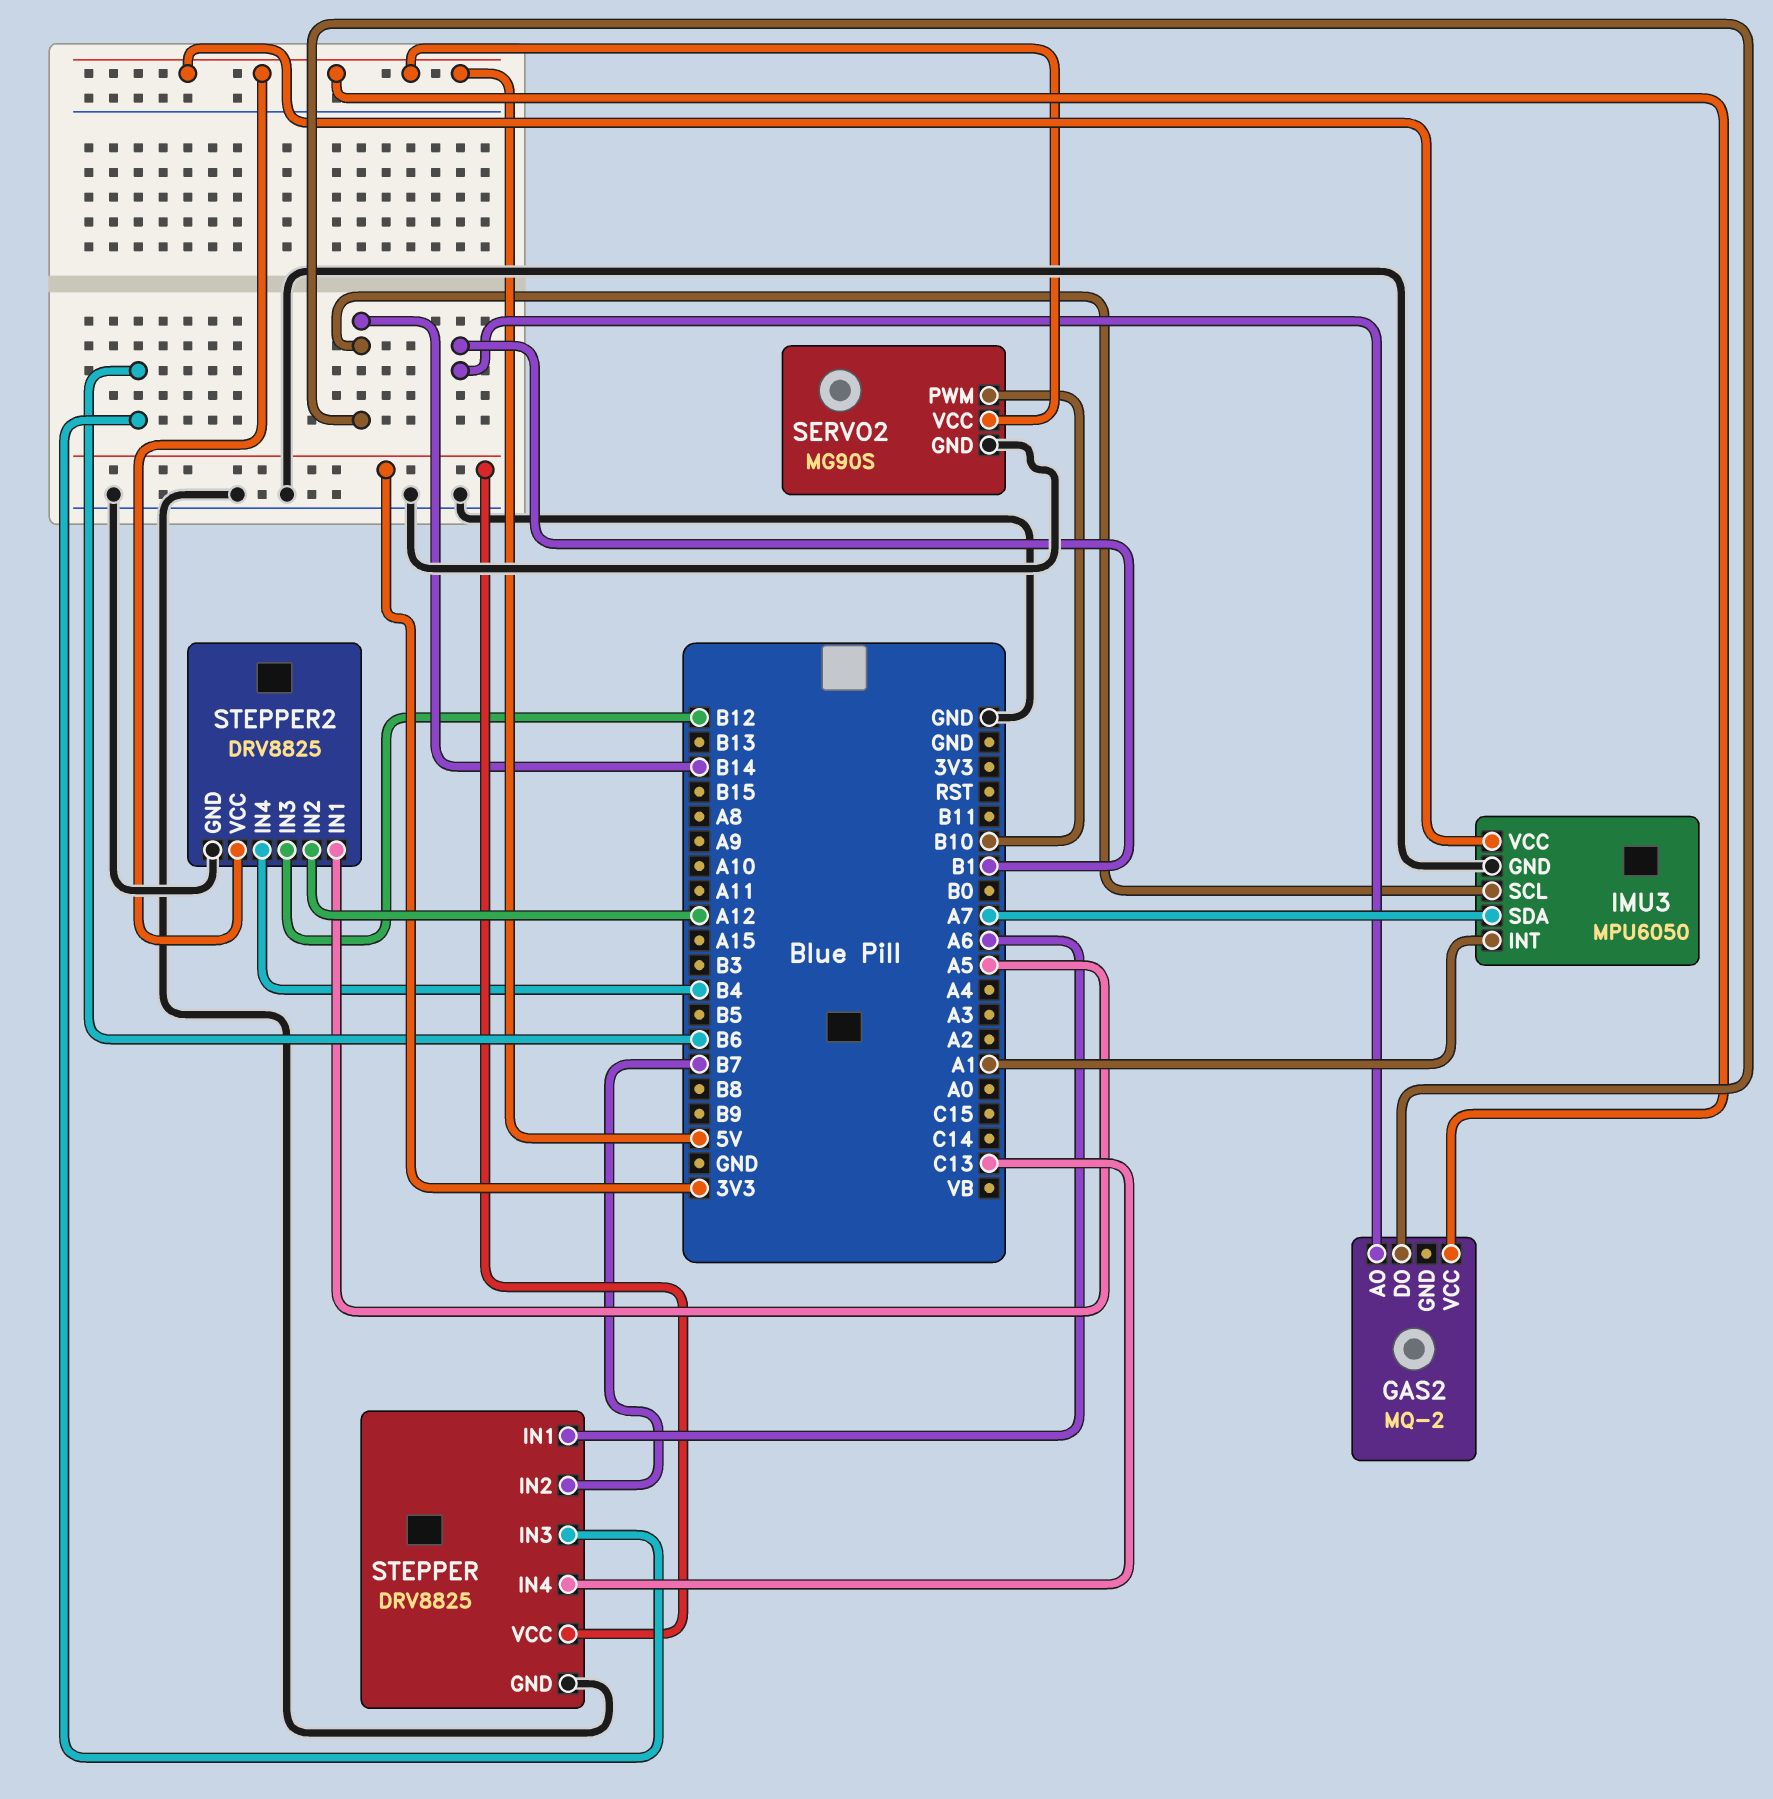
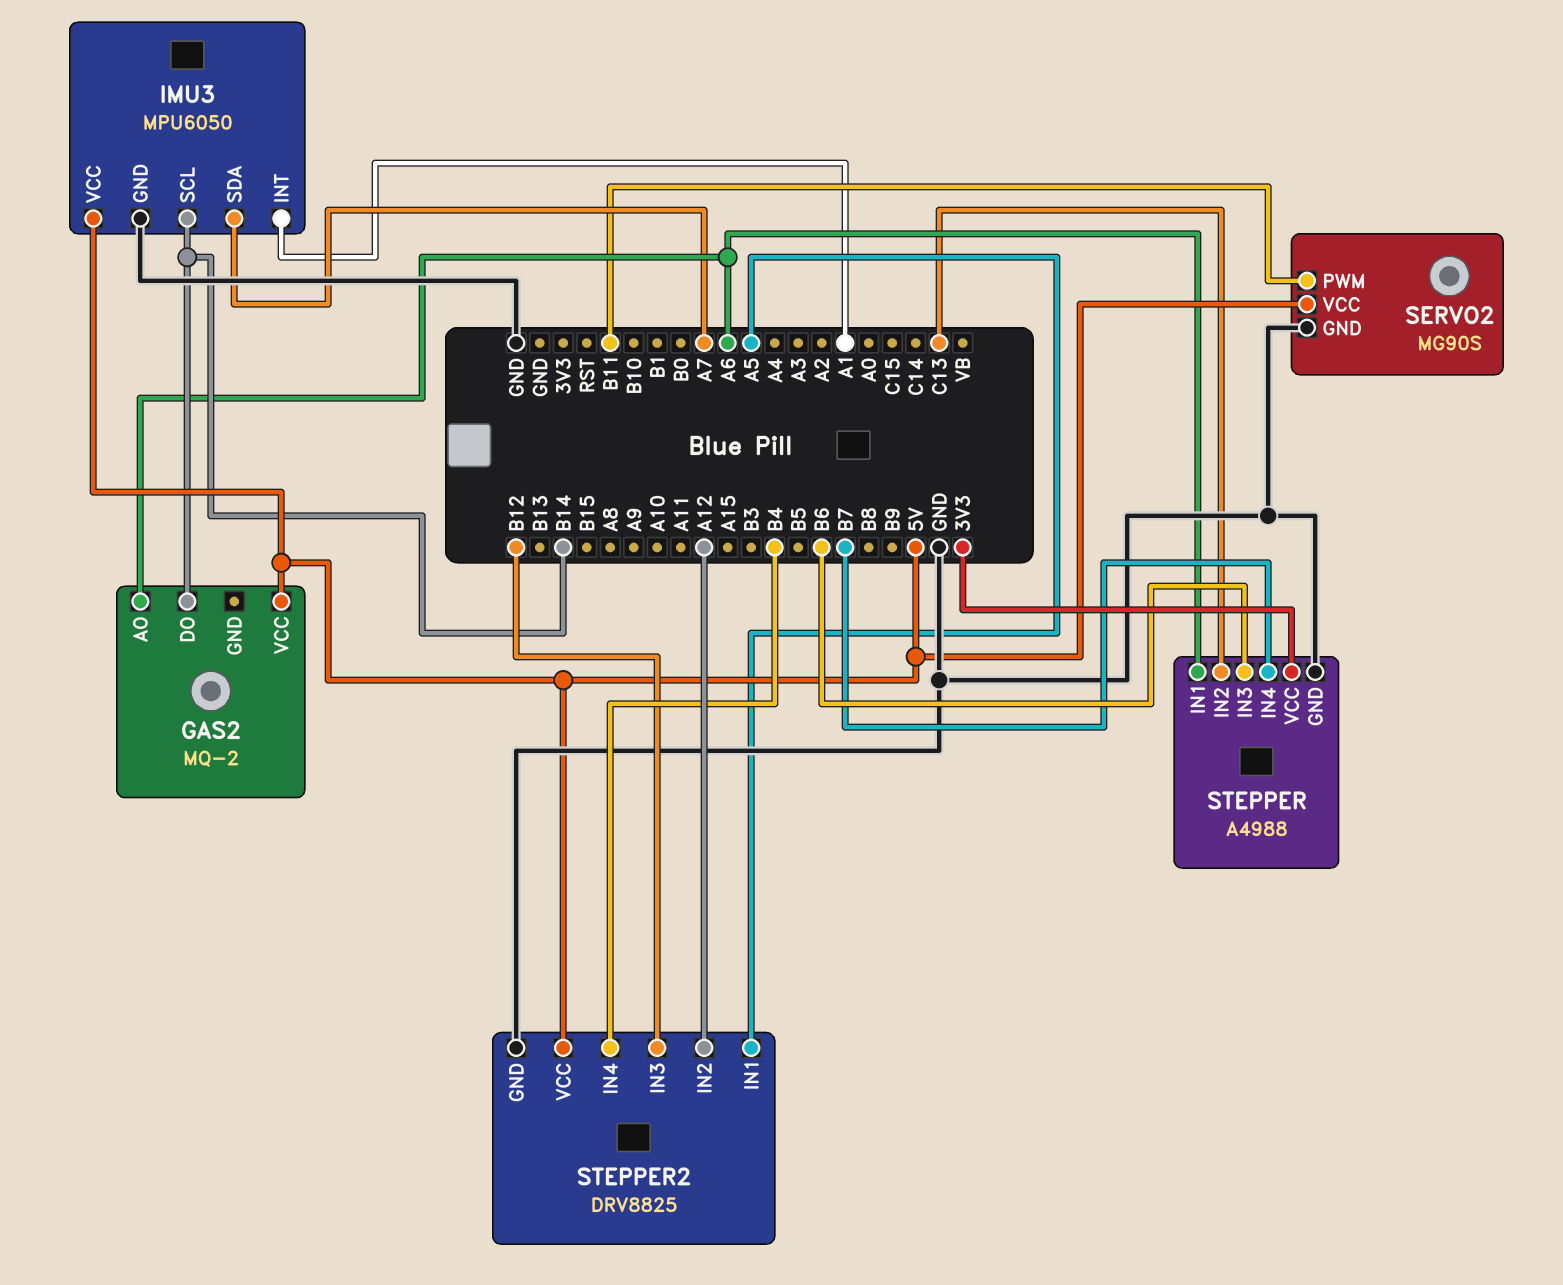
GAS2 pin AO: B1 -> A6
SERVO2 pin PWM: B10 -> B11
STEPPER: DRV8825 -> A4988
STEPPER pin IN2: B7 -> C13
STEPPER pin IN4: C13 -> B7

